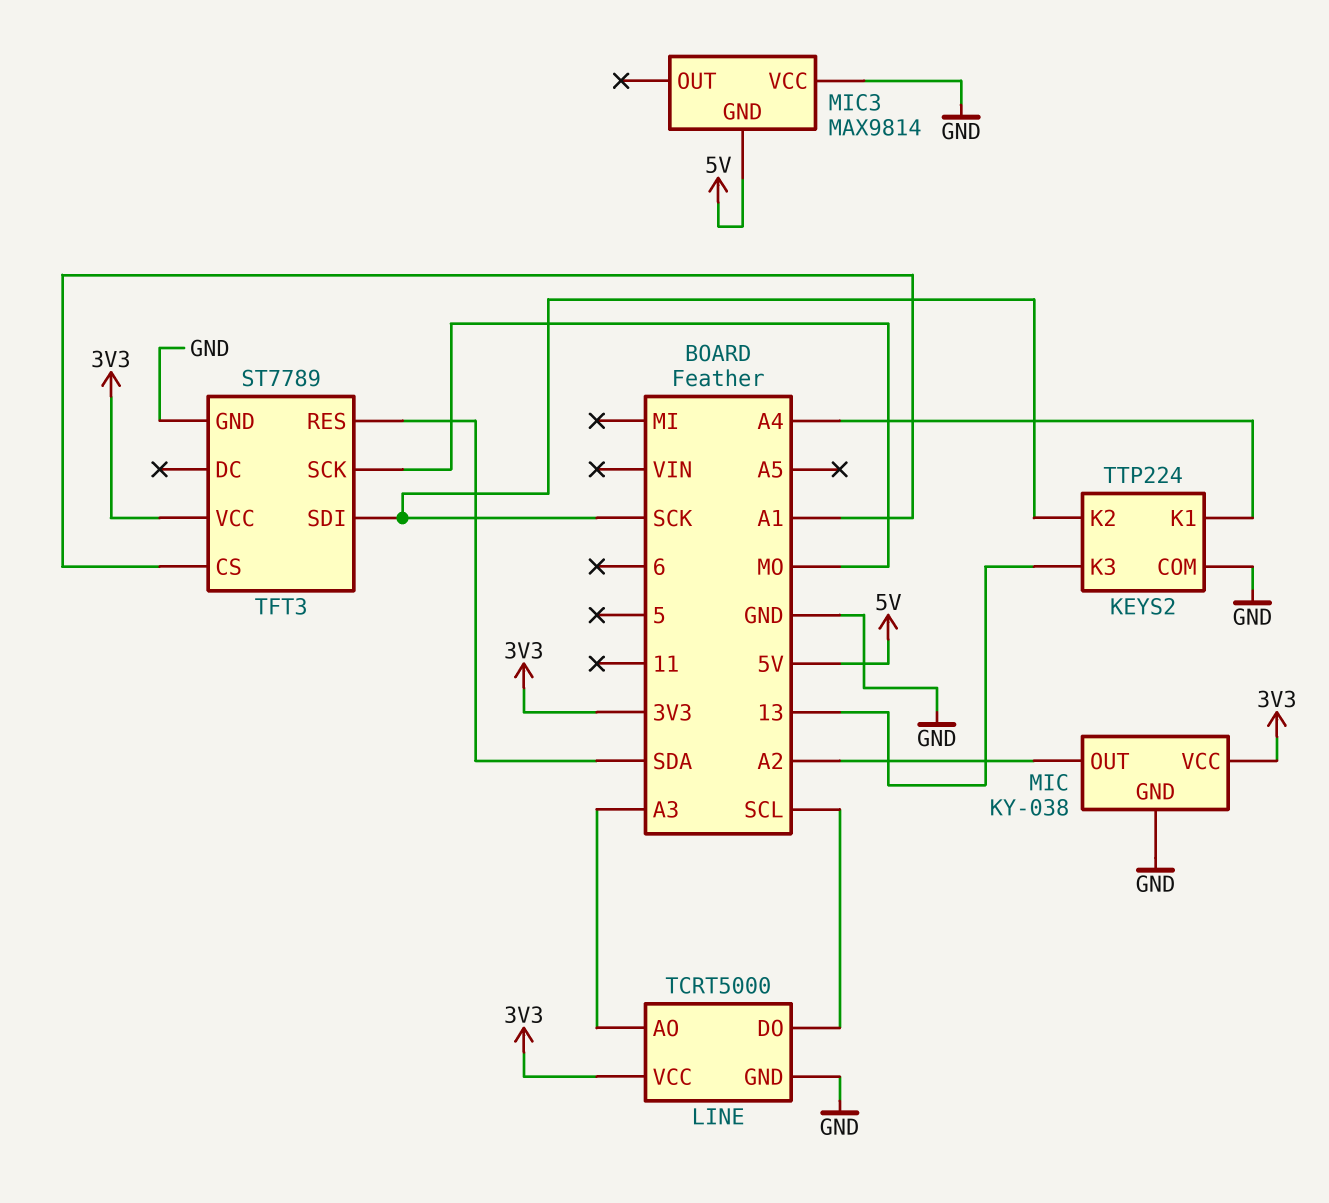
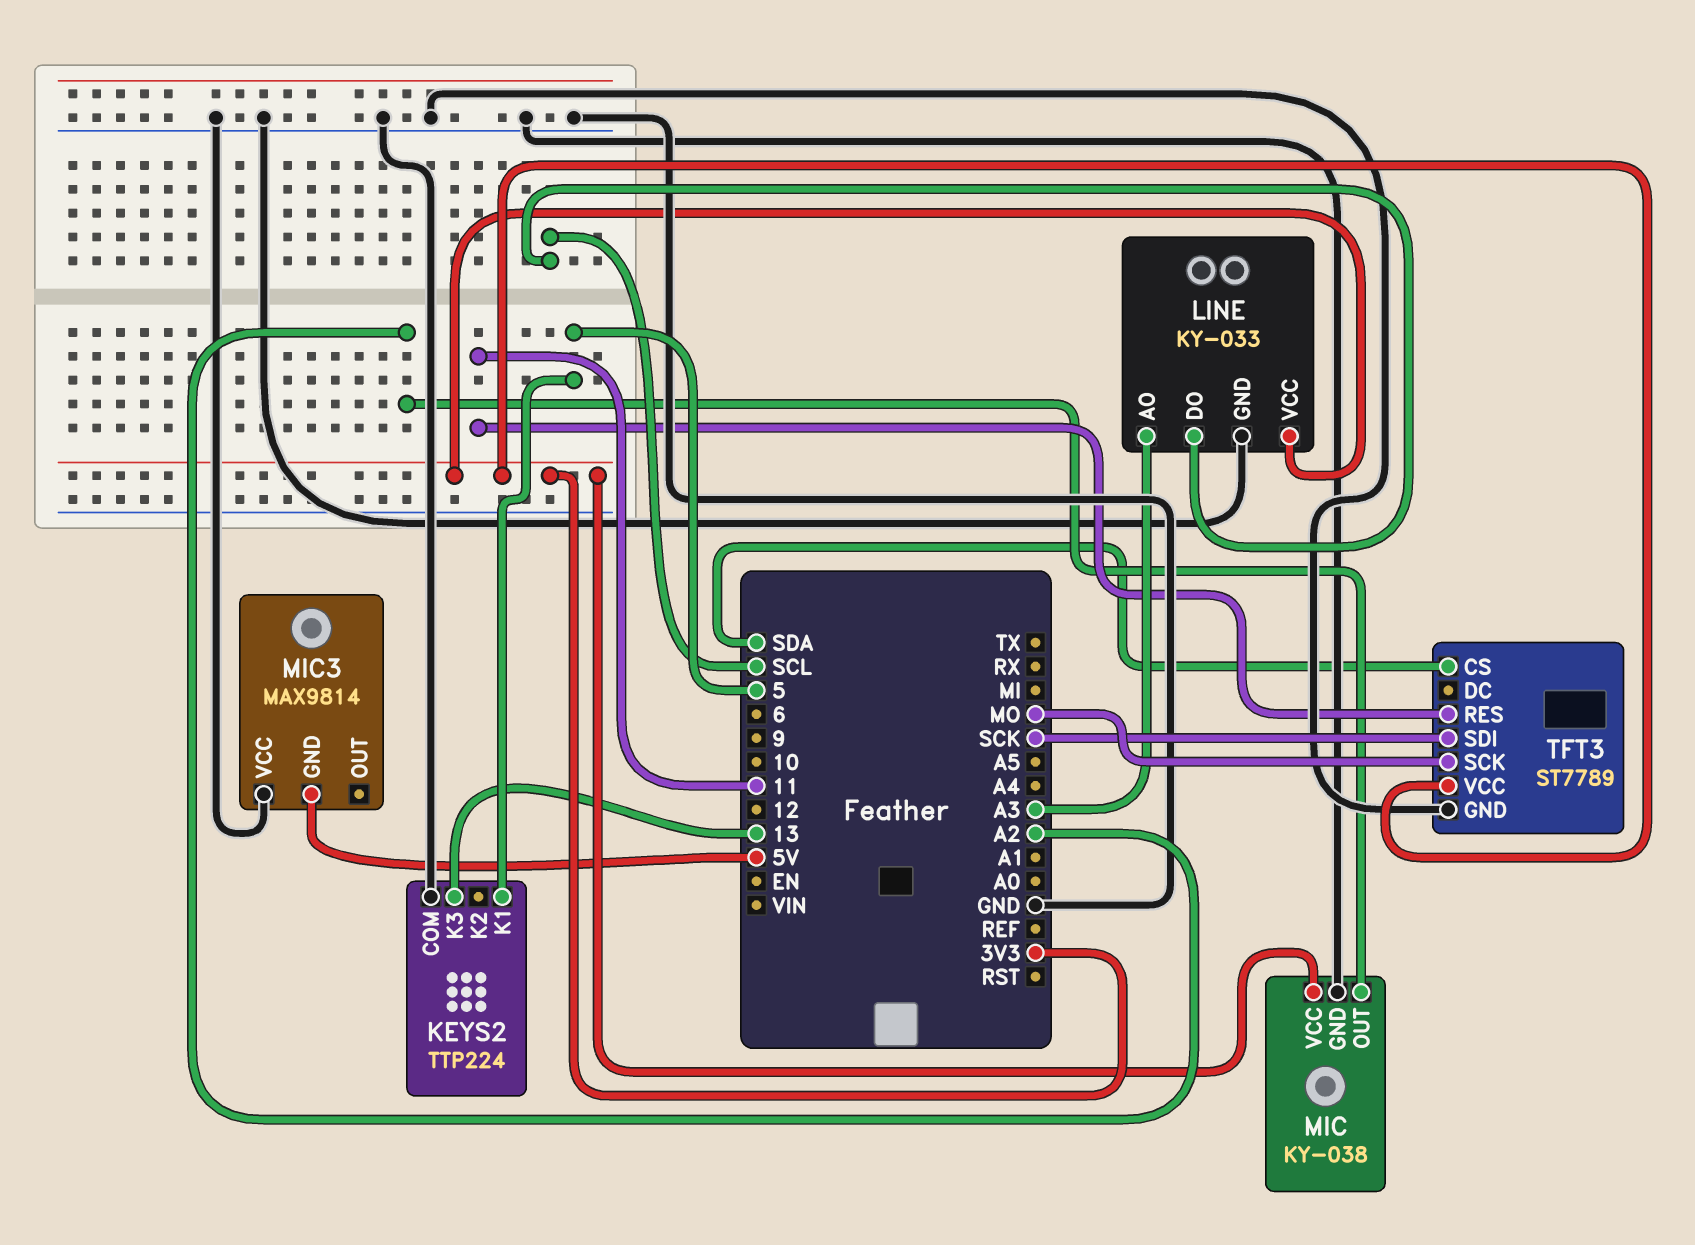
KEYS2 pin K1: A4 -> 5
KEYS2 pin K2: SCK -> none
LINE: TCRT5000 -> KY-033
TFT3 pin CS: A1 -> SDA
TFT3 pin RES: SDA -> 11

